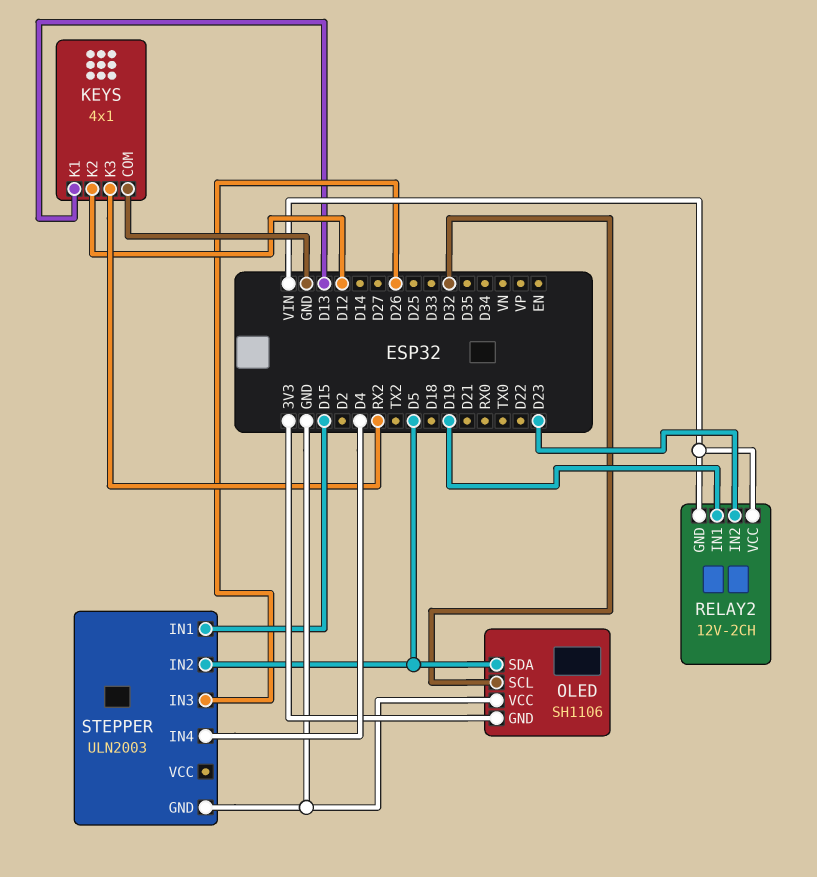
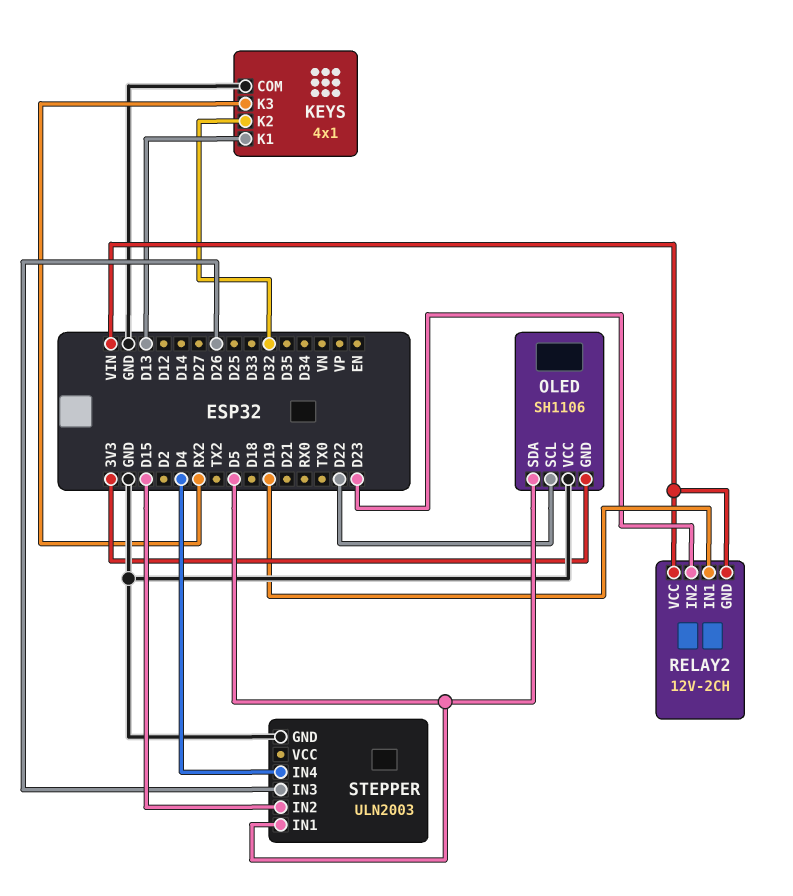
KEYS pin K2: D12 -> D32
OLED pin SCL: D32 -> D22
STEPPER pin IN1: D15 -> D5
STEPPER pin IN2: D5 -> D15

